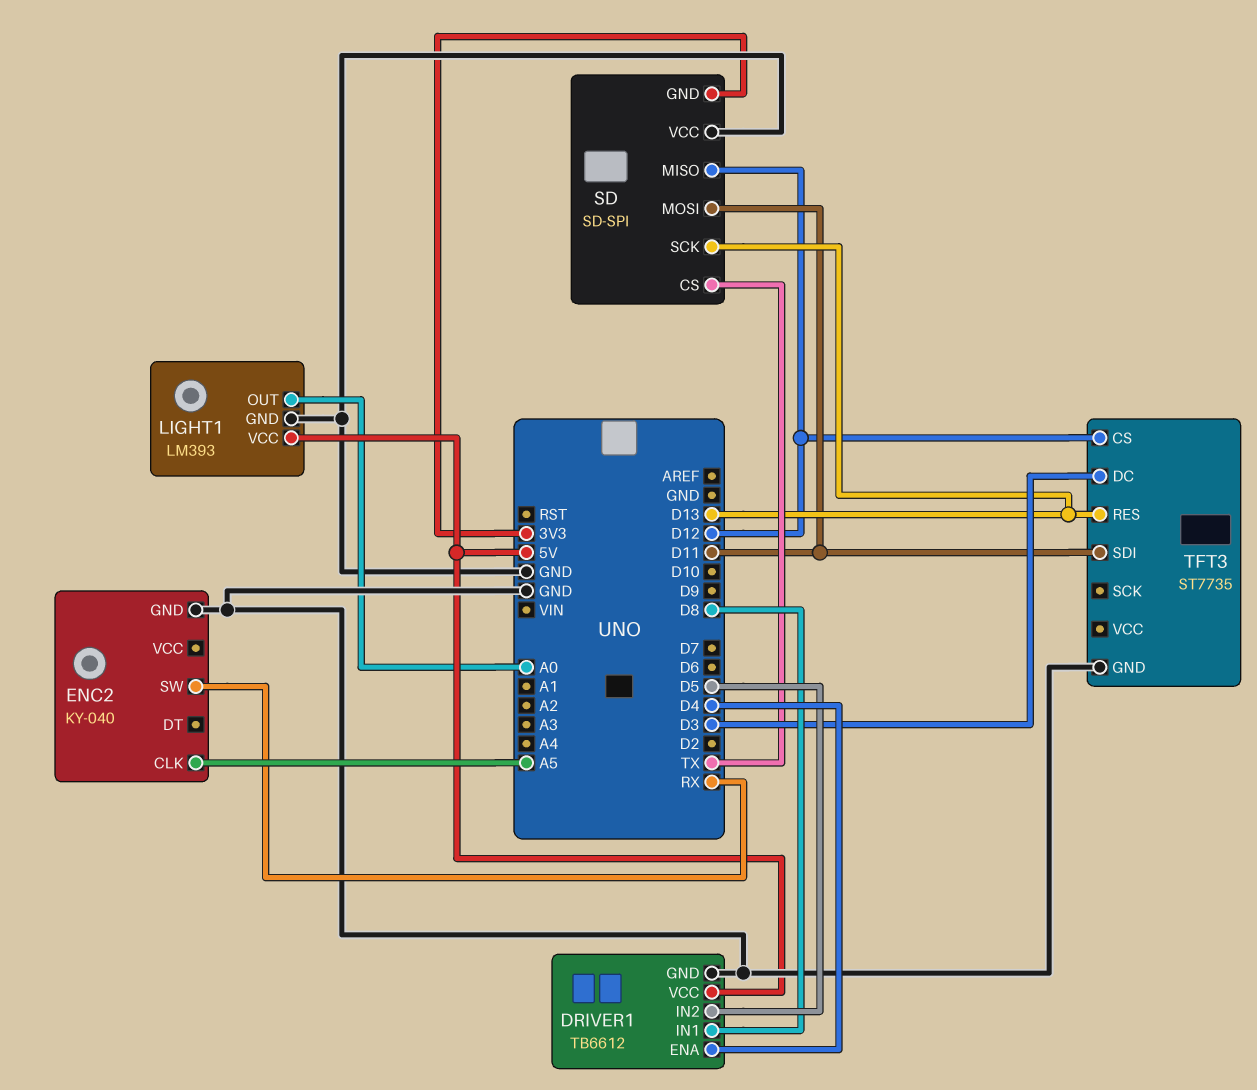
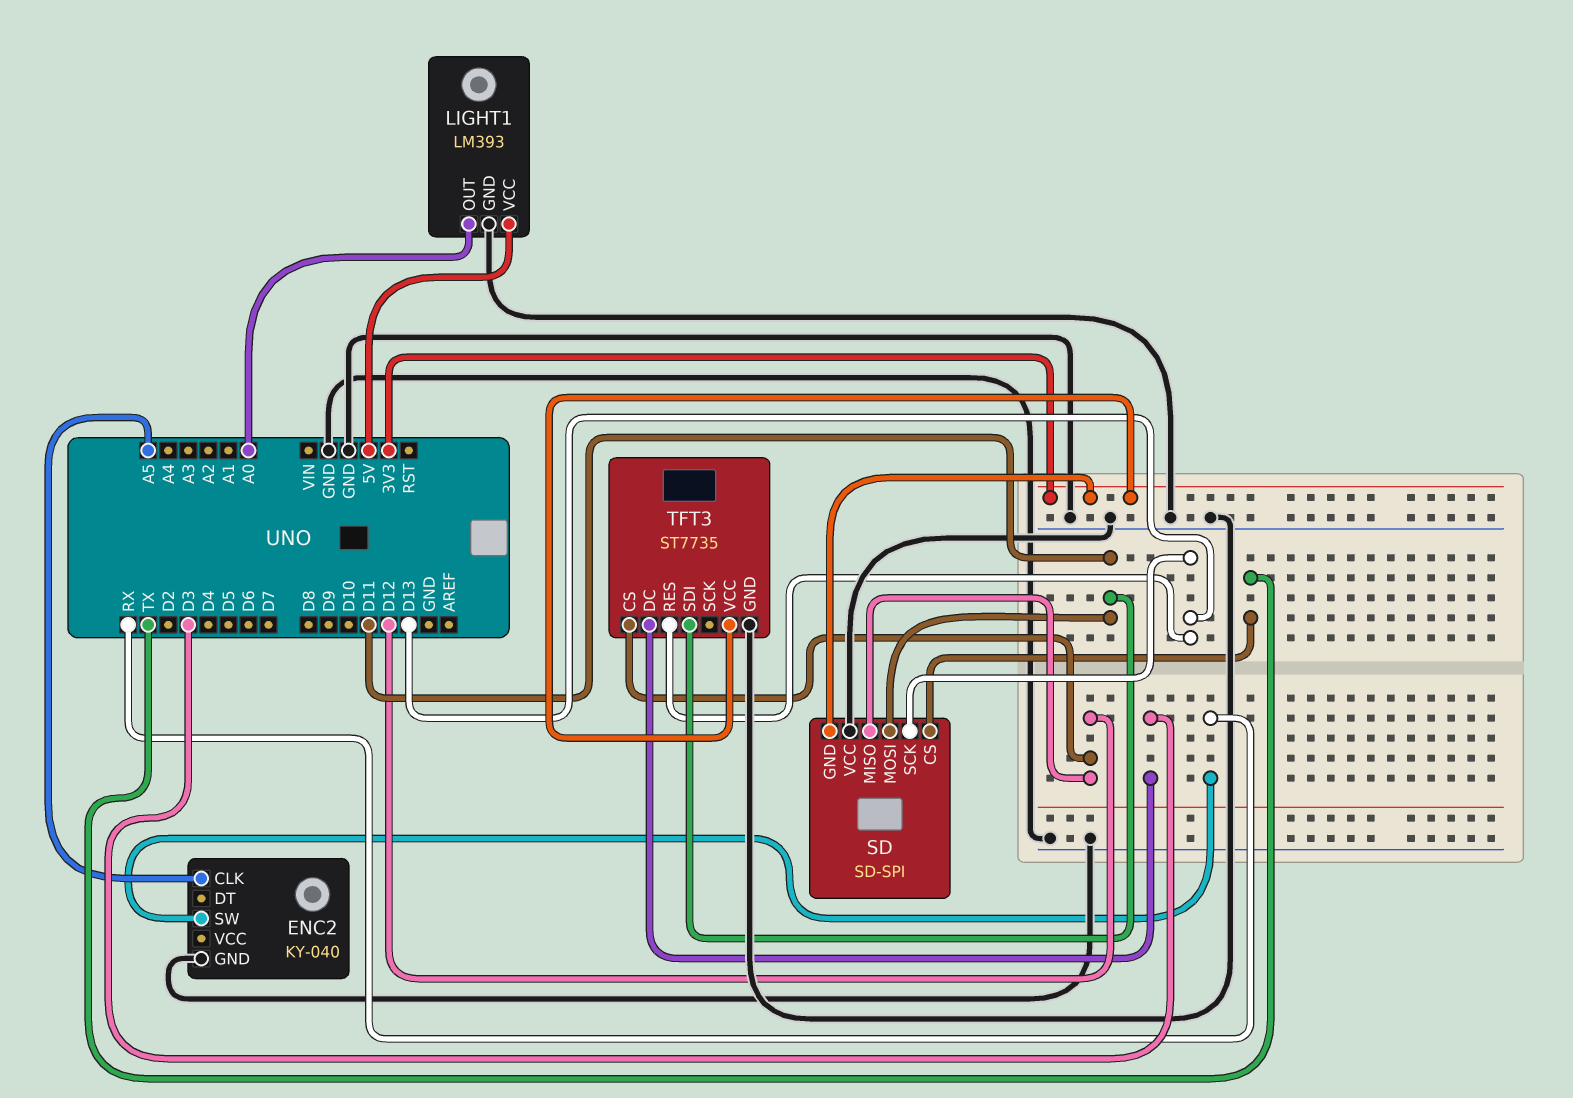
DRIVER1: TB6612 -> none
DRIVER1 pin ENA: D4 -> none
DRIVER1 pin GND: GND -> none
DRIVER1 pin IN1: D8 -> none
DRIVER1 pin IN2: D5 -> none
DRIVER1 pin VCC: 5V -> none
TFT3 pin VCC: none -> 3V3

